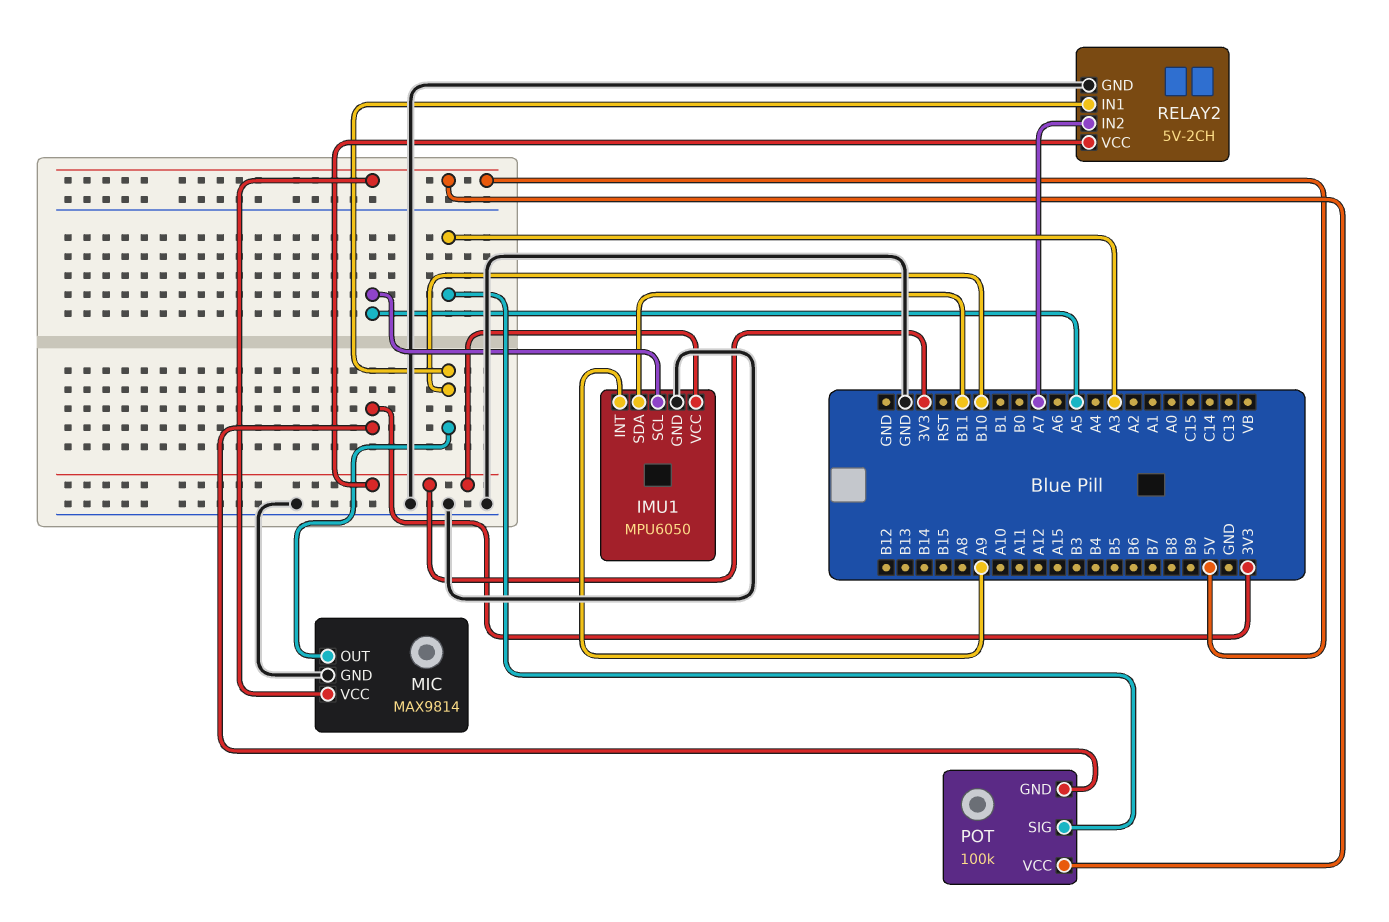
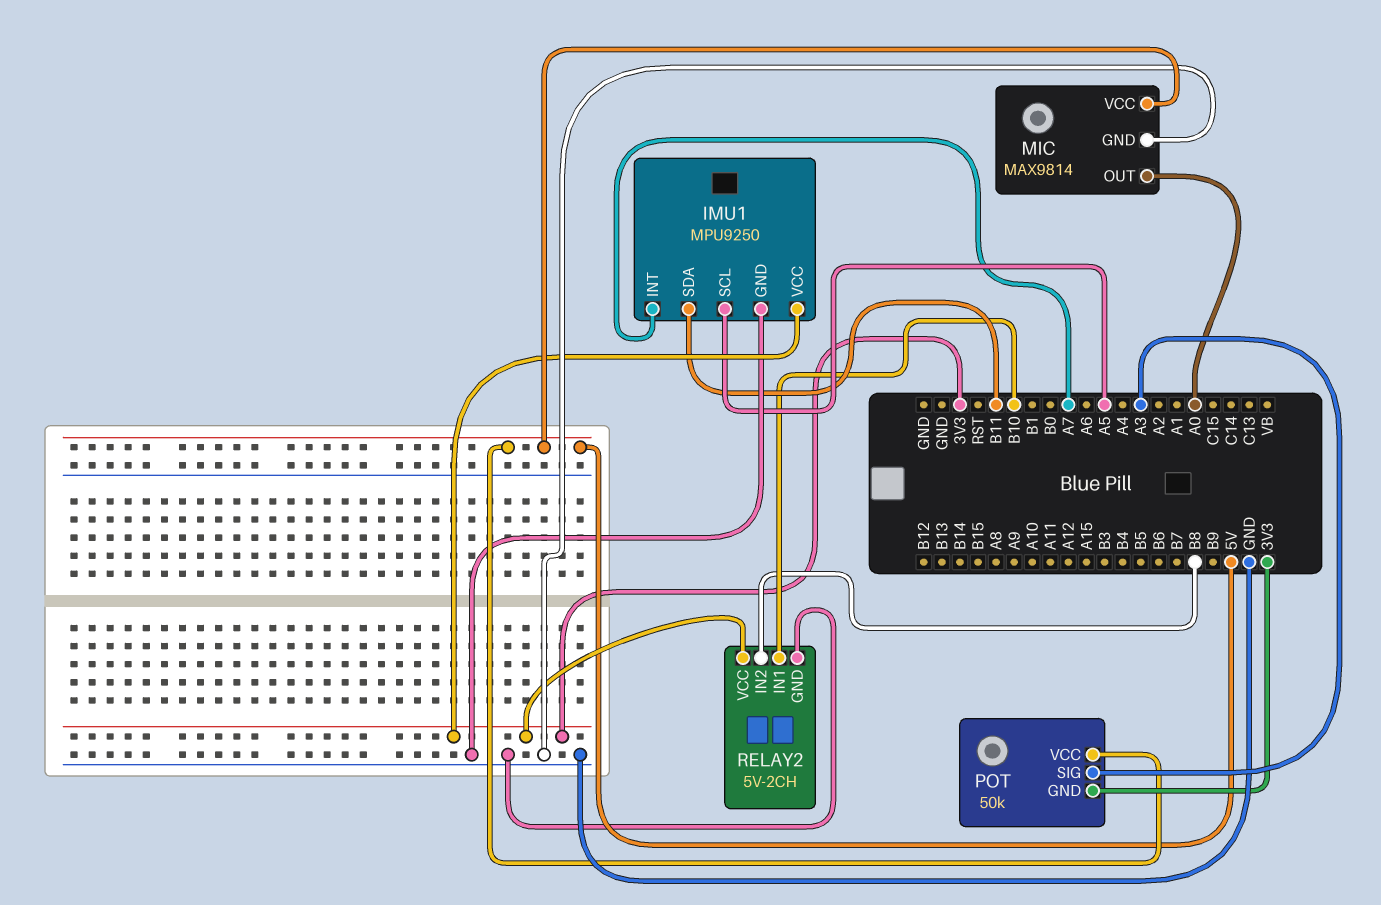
IMU1: MPU6050 -> MPU9250
IMU1 pin INT: A9 -> A7
MIC pin OUT: B10 -> A0
POT: 100k -> 50k
RELAY2 pin IN2: A7 -> B8

